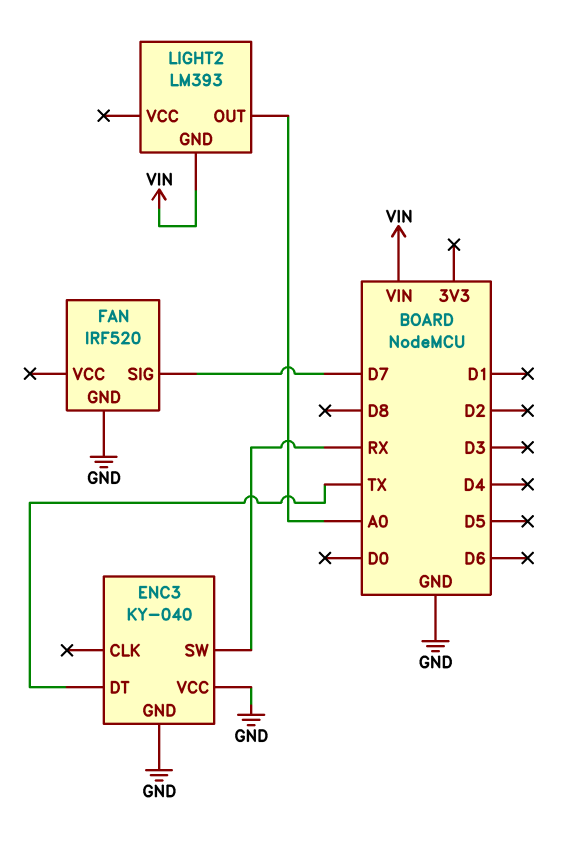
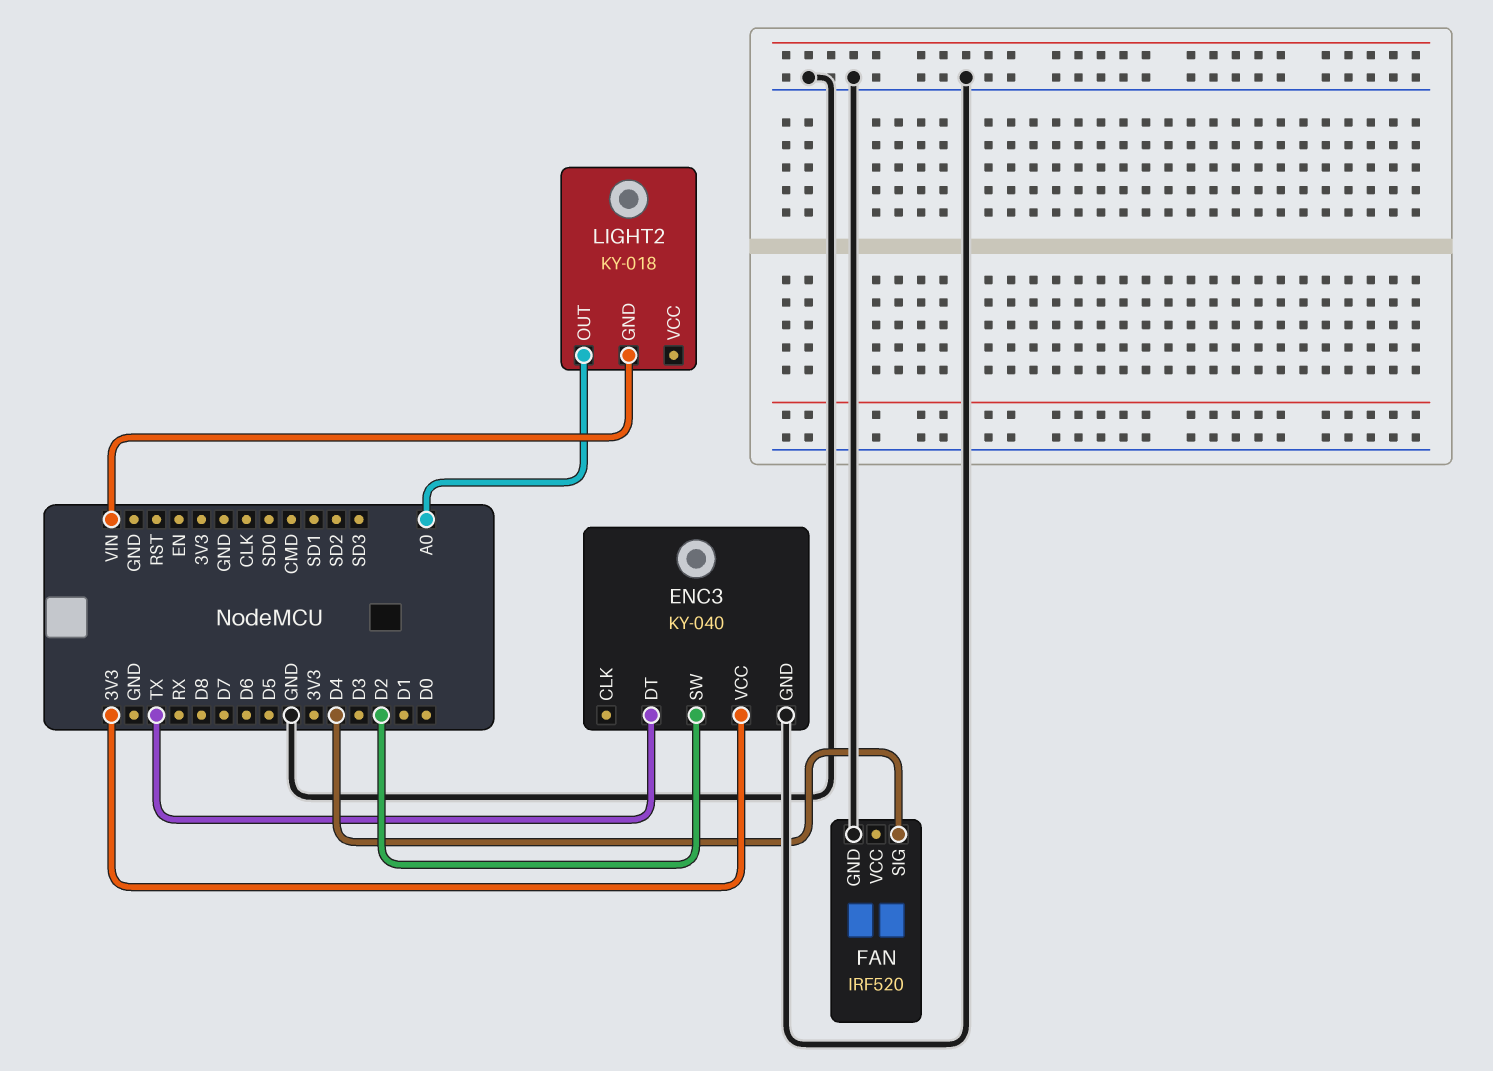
ENC3 pin SW: RX -> D2
ENC3 pin VCC: GND -> 3V3
FAN pin SIG: D7 -> D4
LIGHT2: LM393 -> KY-018

